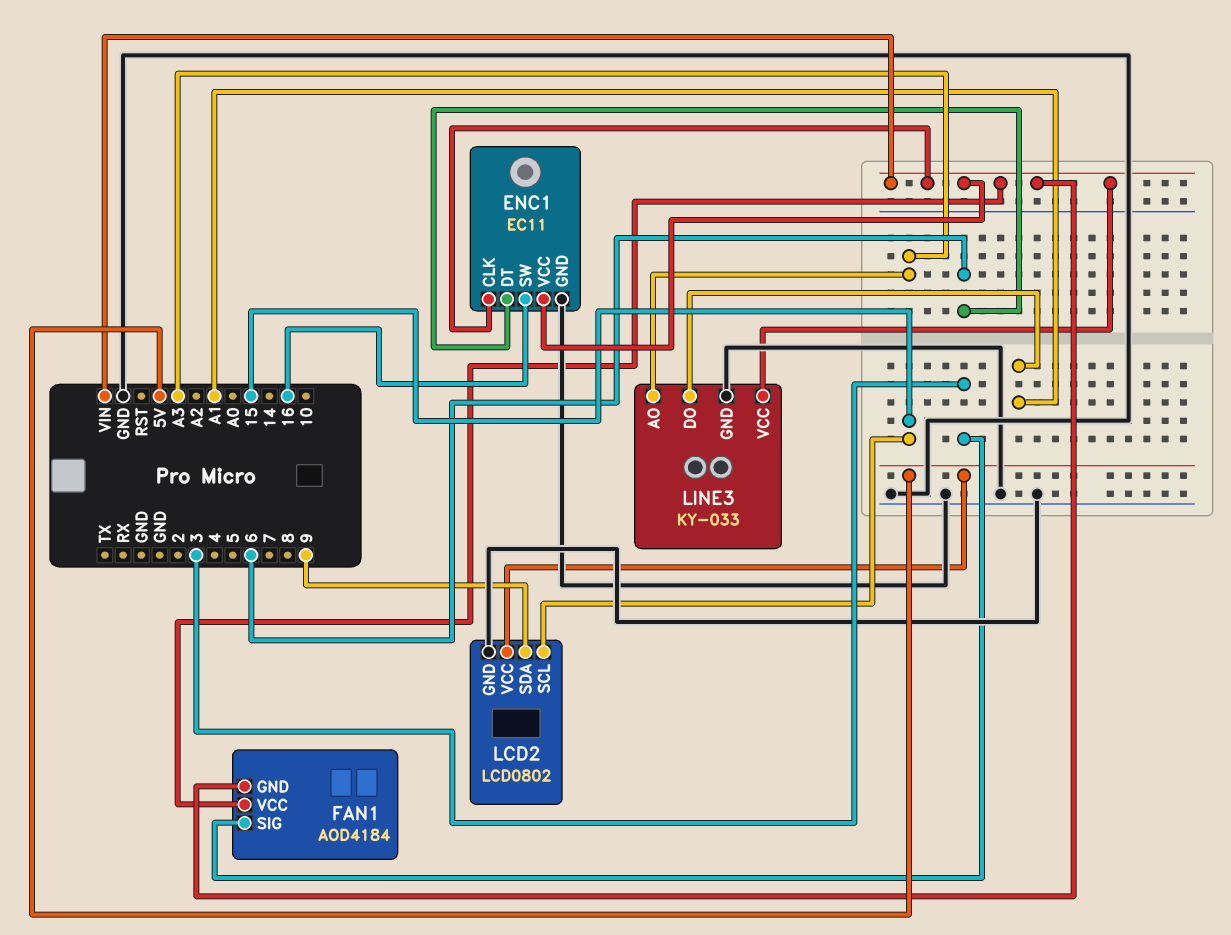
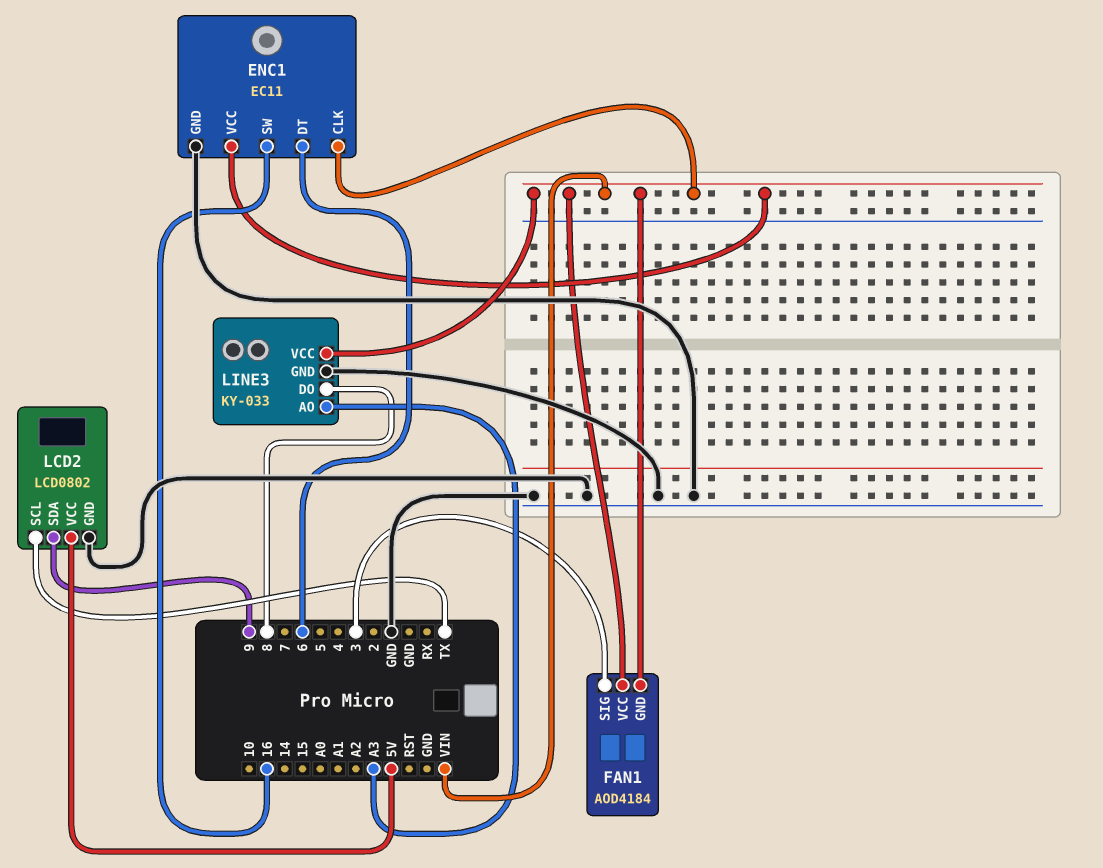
LCD2 pin SCL: 15 -> TX
LINE3 pin DO: A1 -> 8

